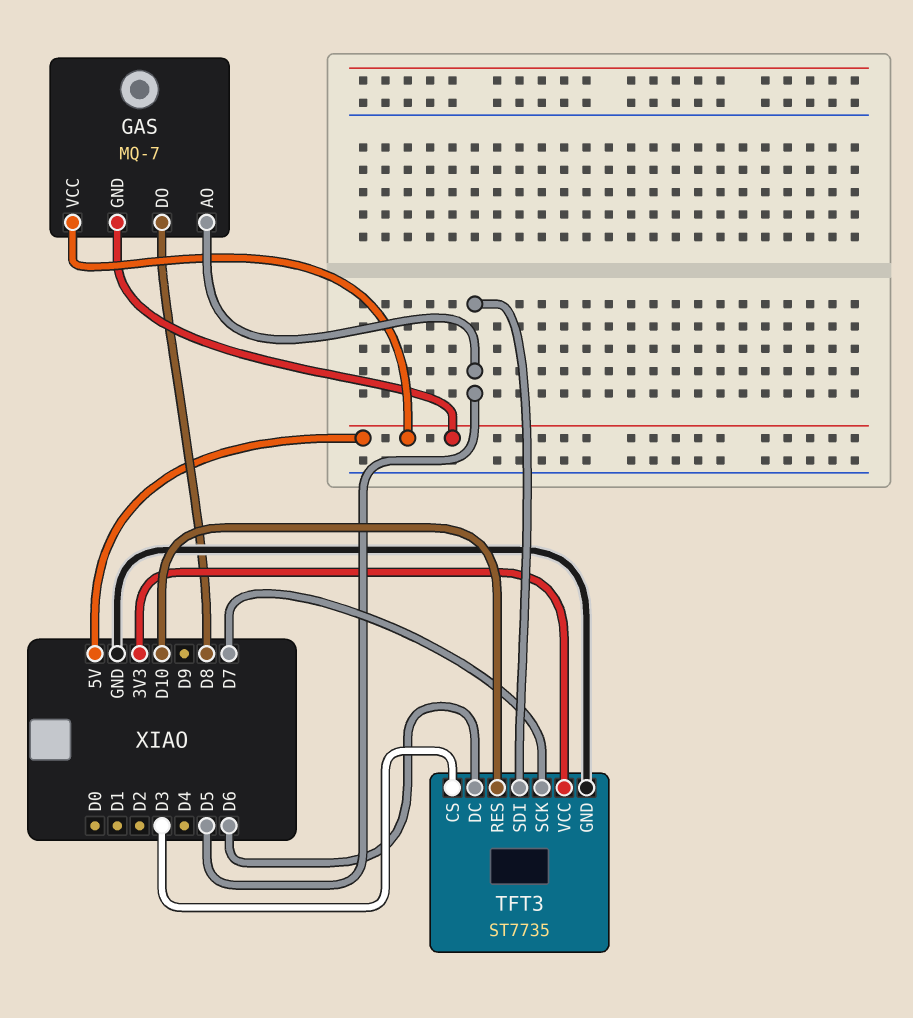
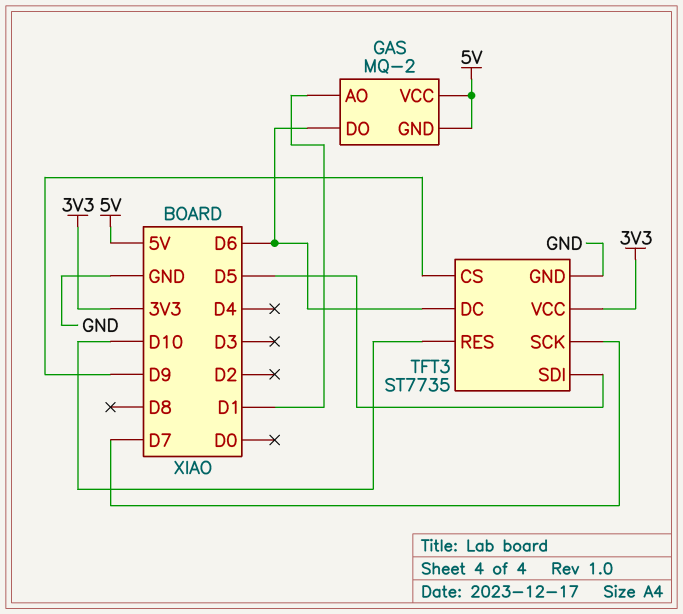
GAS: MQ-7 -> MQ-2
GAS pin AO: D5 -> D1
GAS pin DO: D8 -> D6
TFT3 pin CS: D3 -> D9

